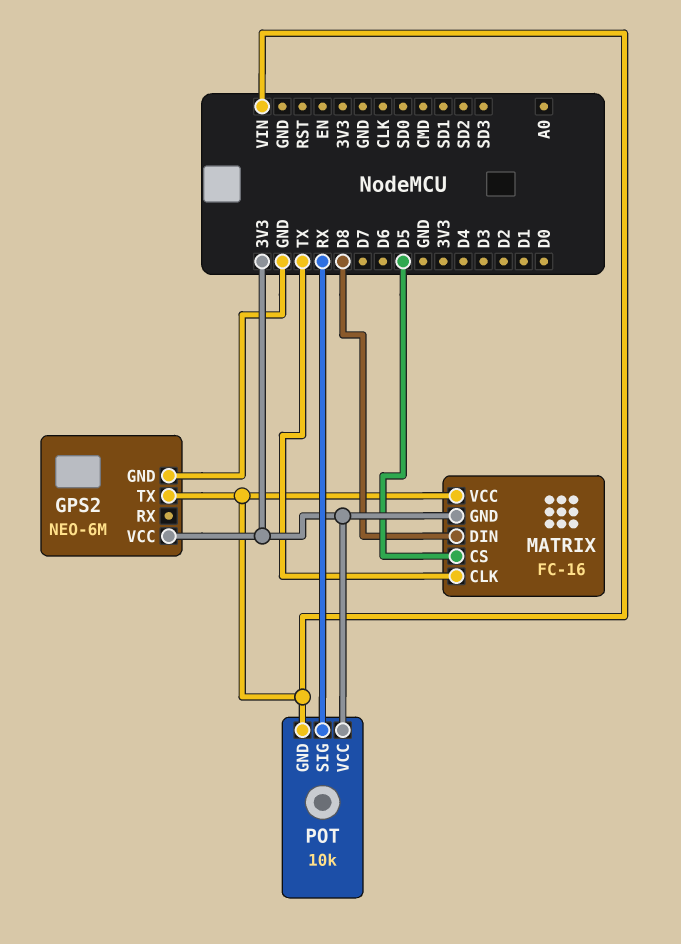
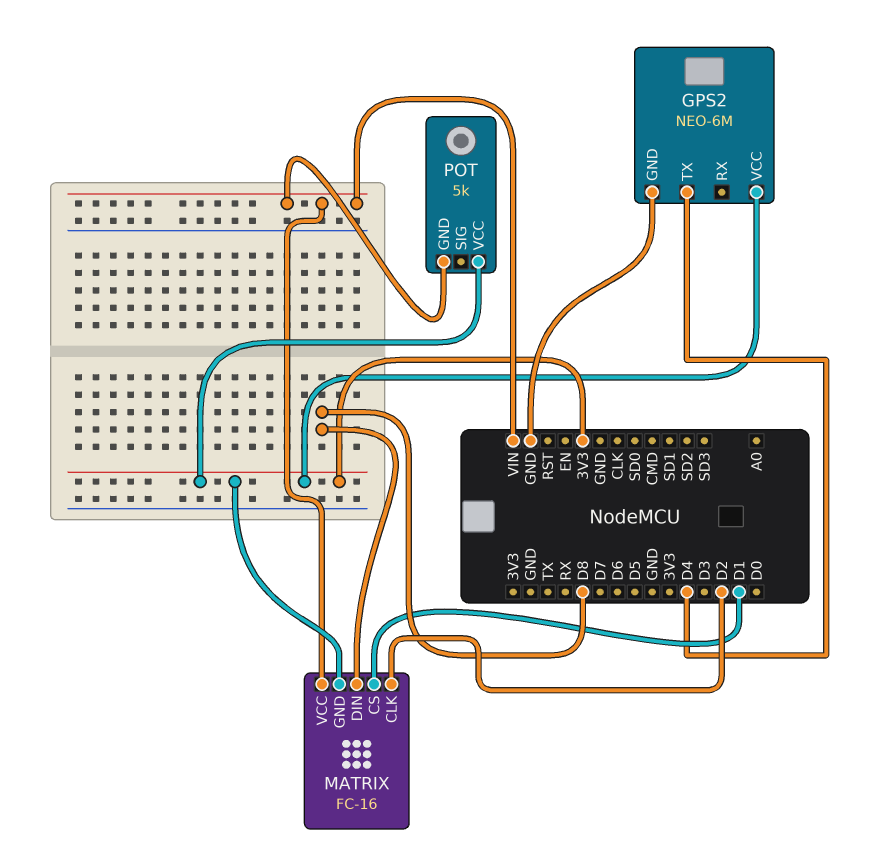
GPS2 pin TX: VIN -> D4
MATRIX pin CLK: TX -> D2
MATRIX pin CS: D5 -> D1
POT: 10k -> 5k
POT pin SIG: RX -> none

